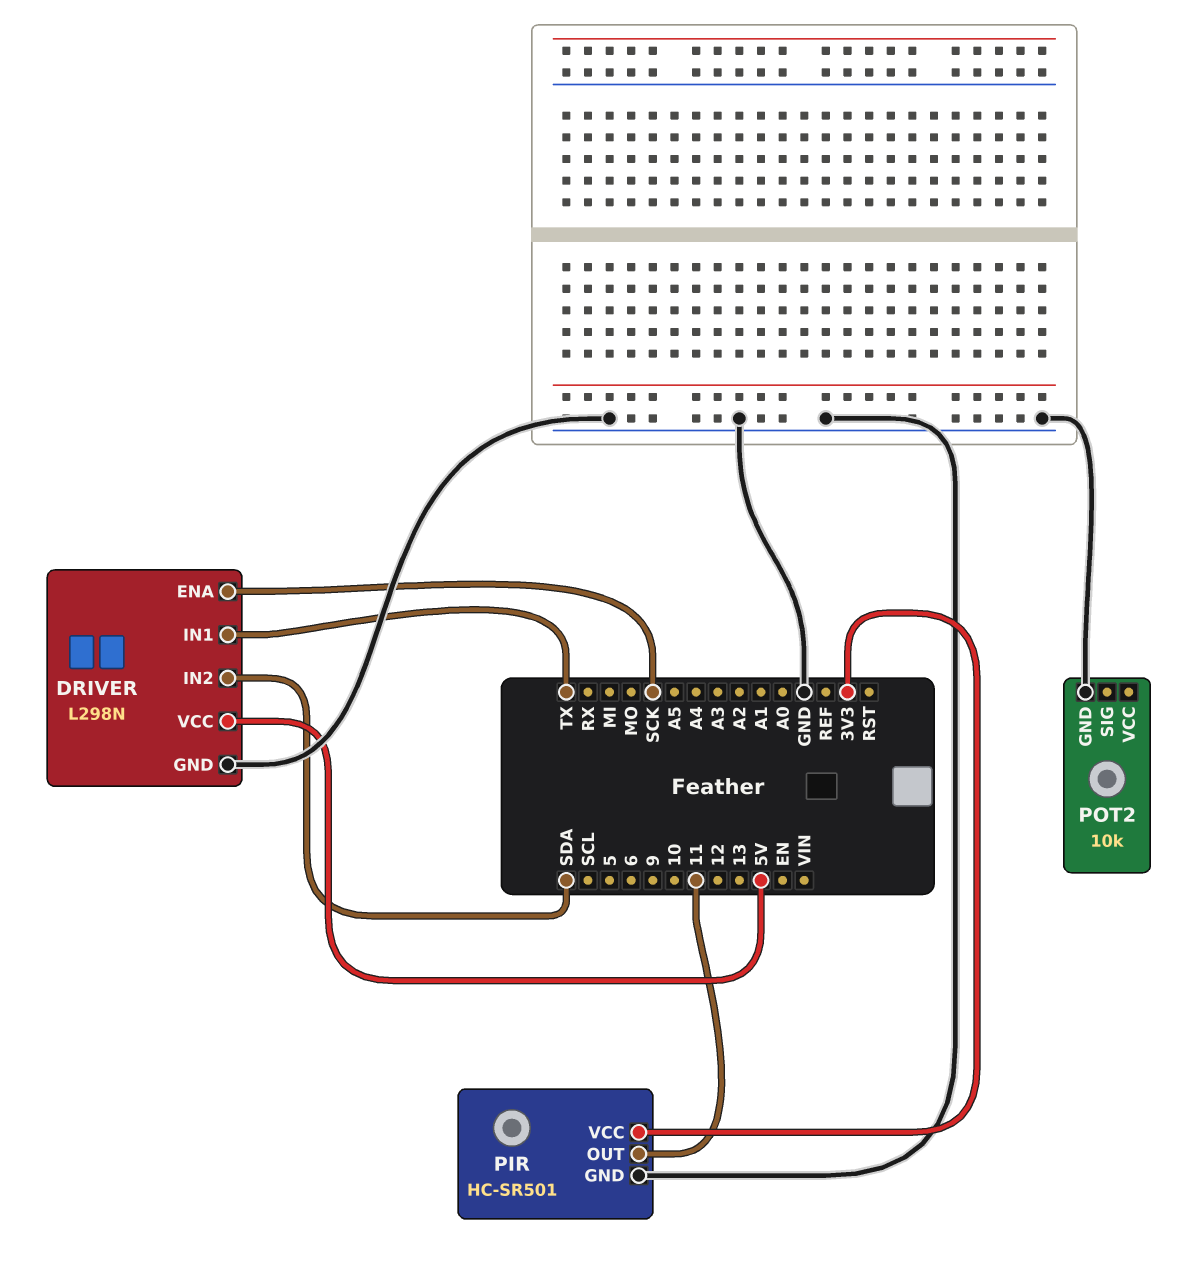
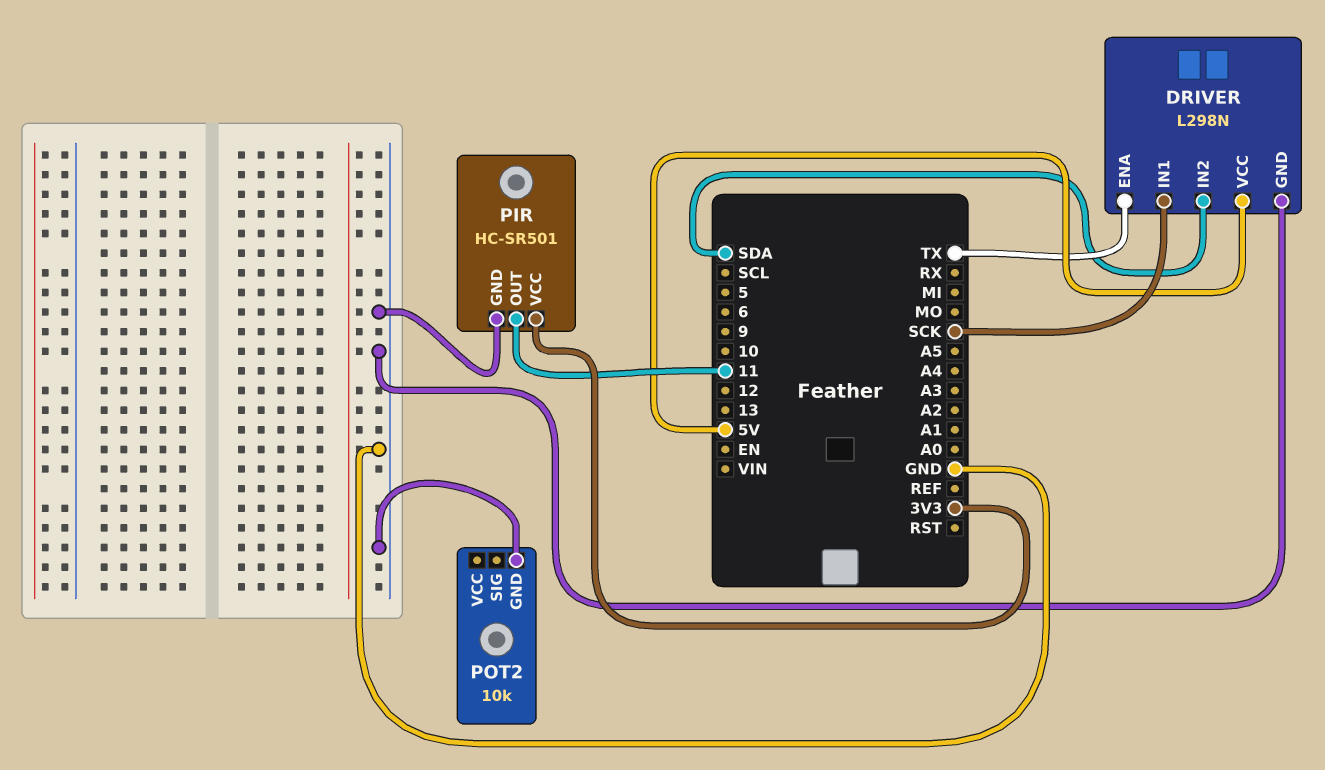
DRIVER pin ENA: SCK -> TX
DRIVER pin IN1: TX -> SCK

